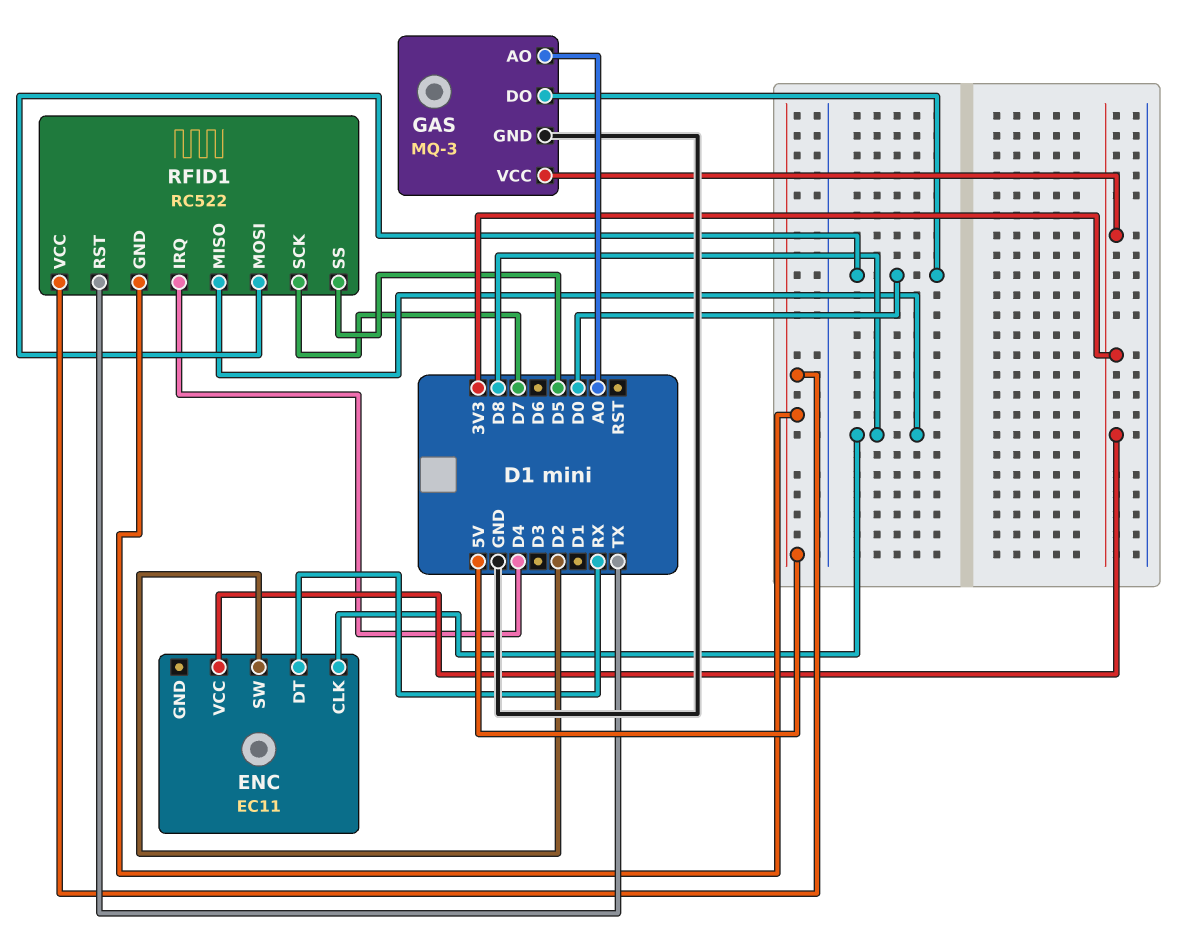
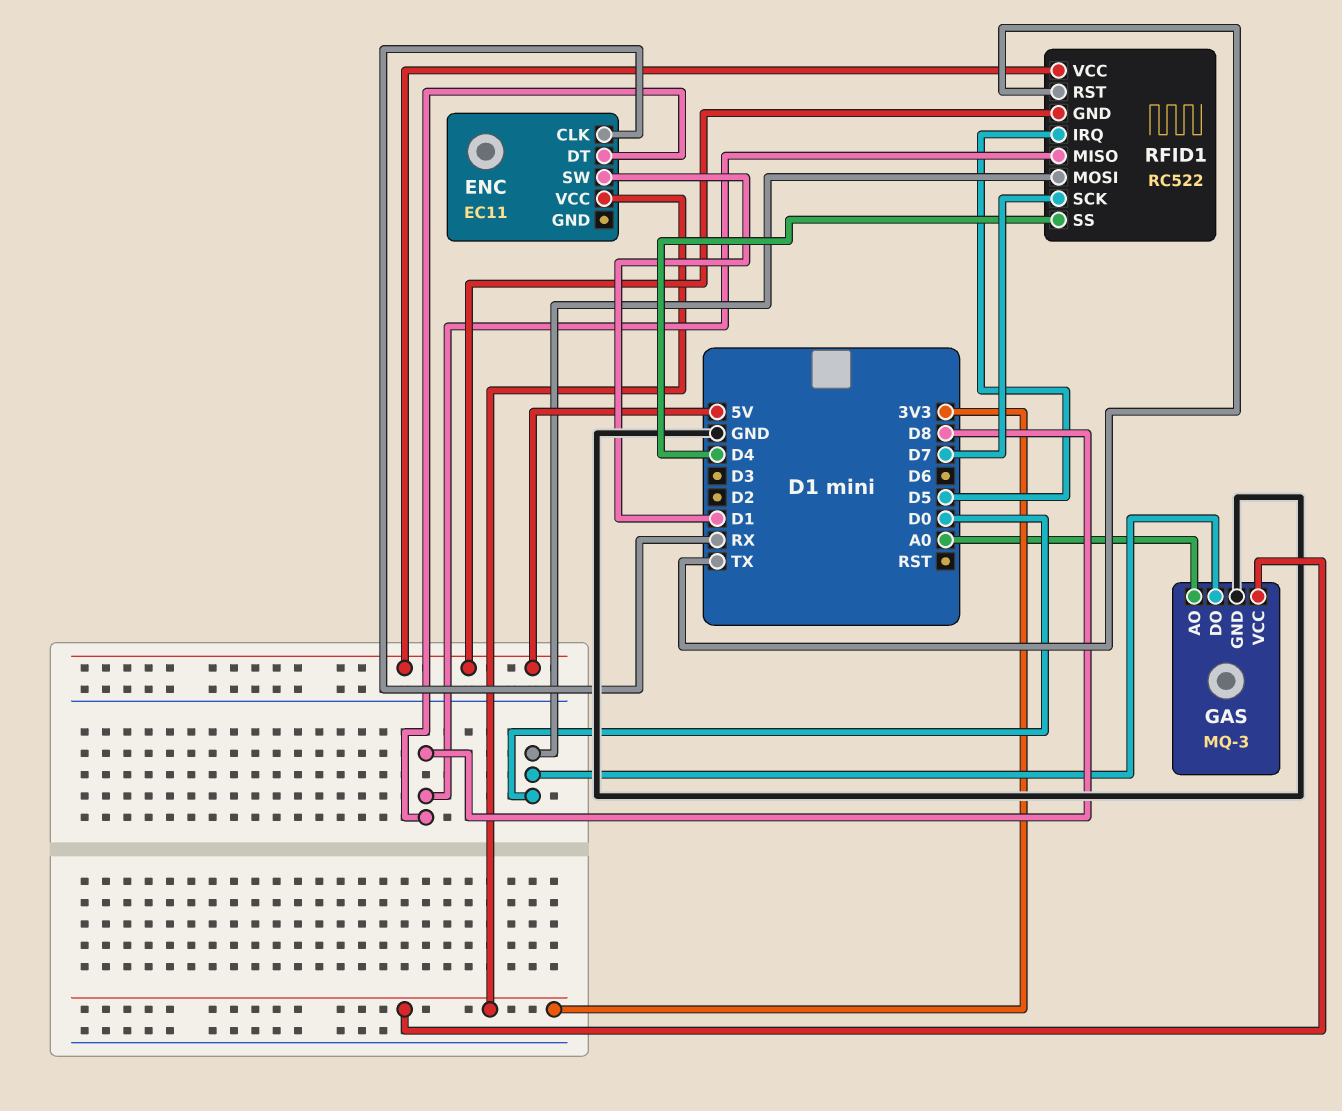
ENC pin CLK: D8 -> RX
ENC pin DT: RX -> D8
ENC pin SW: D2 -> D1
RFID1 pin IRQ: D4 -> D5
RFID1 pin SS: D5 -> D4

